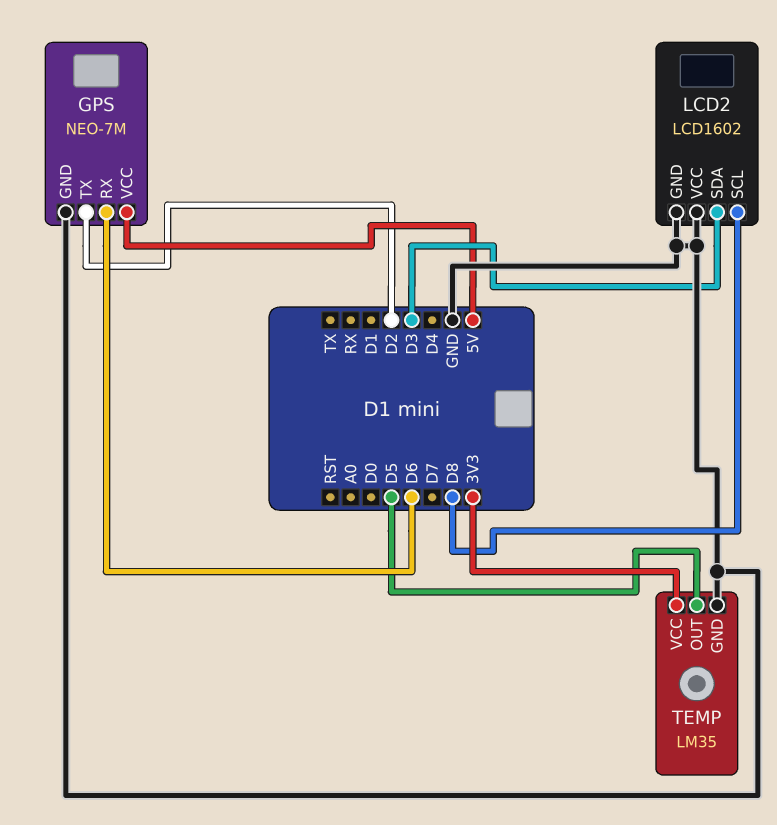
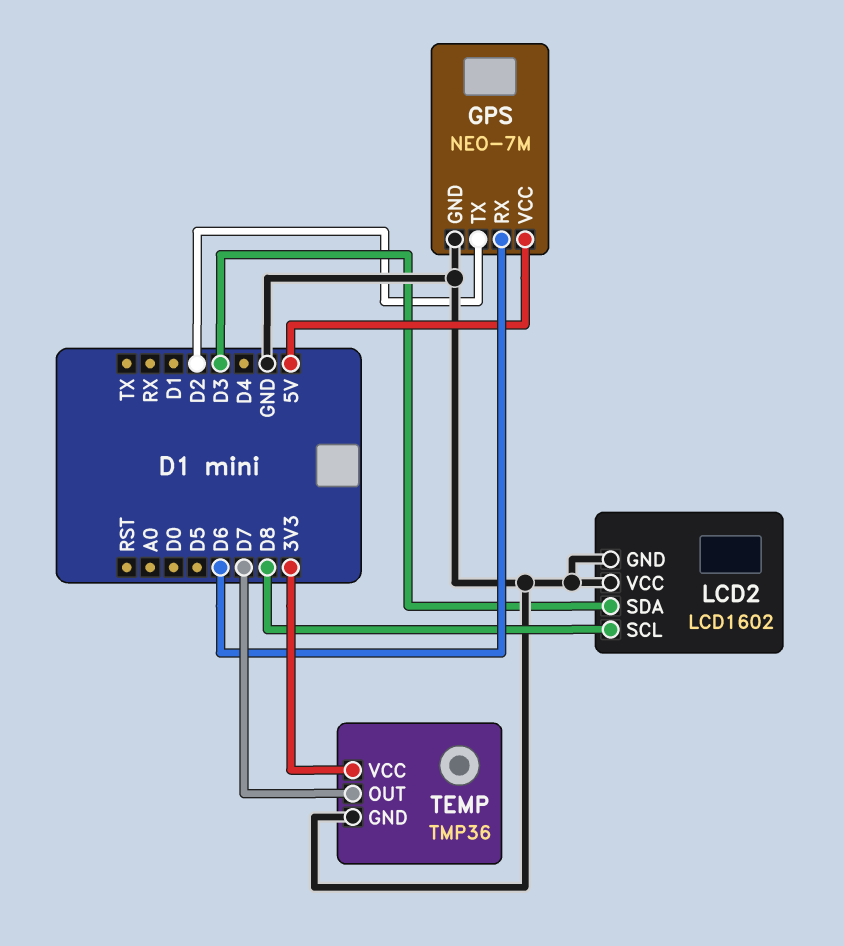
TEMP: LM35 -> TMP36
TEMP pin OUT: D5 -> D7

